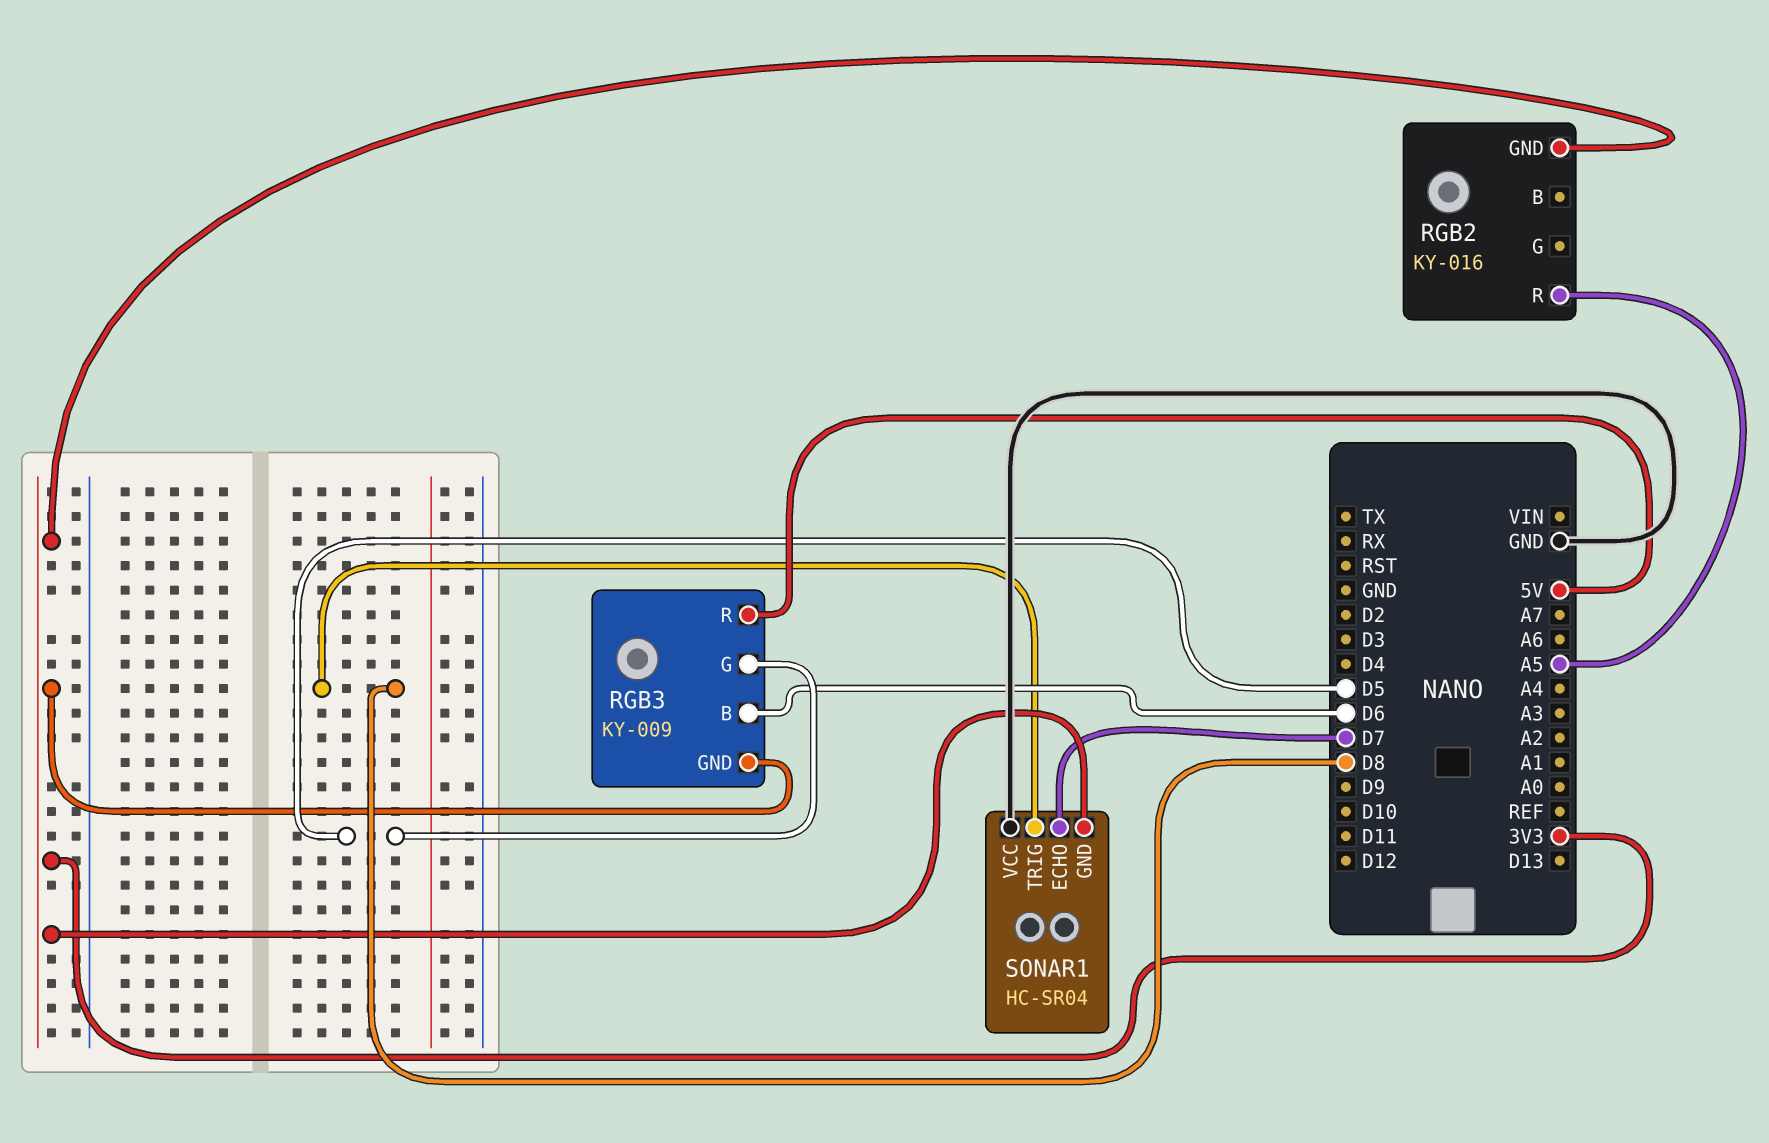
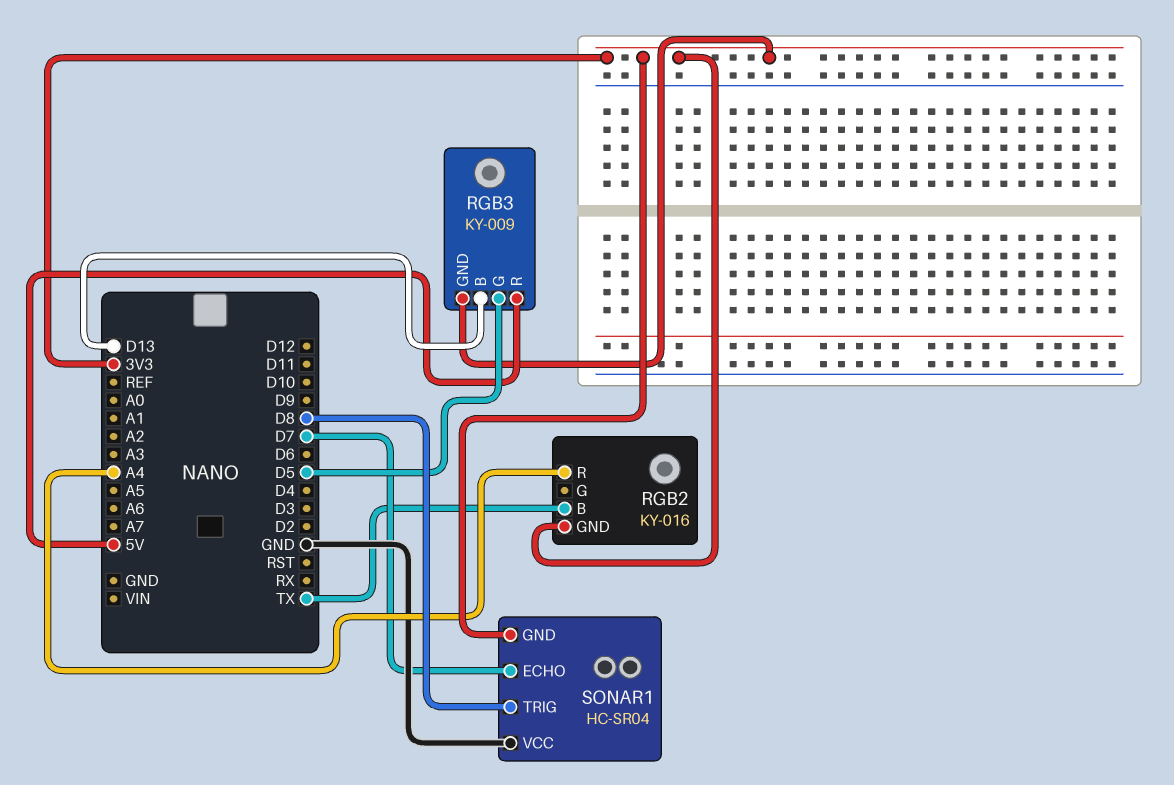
RGB2 pin B: none -> TX
RGB2 pin R: A5 -> A4
RGB3 pin B: D6 -> D13

